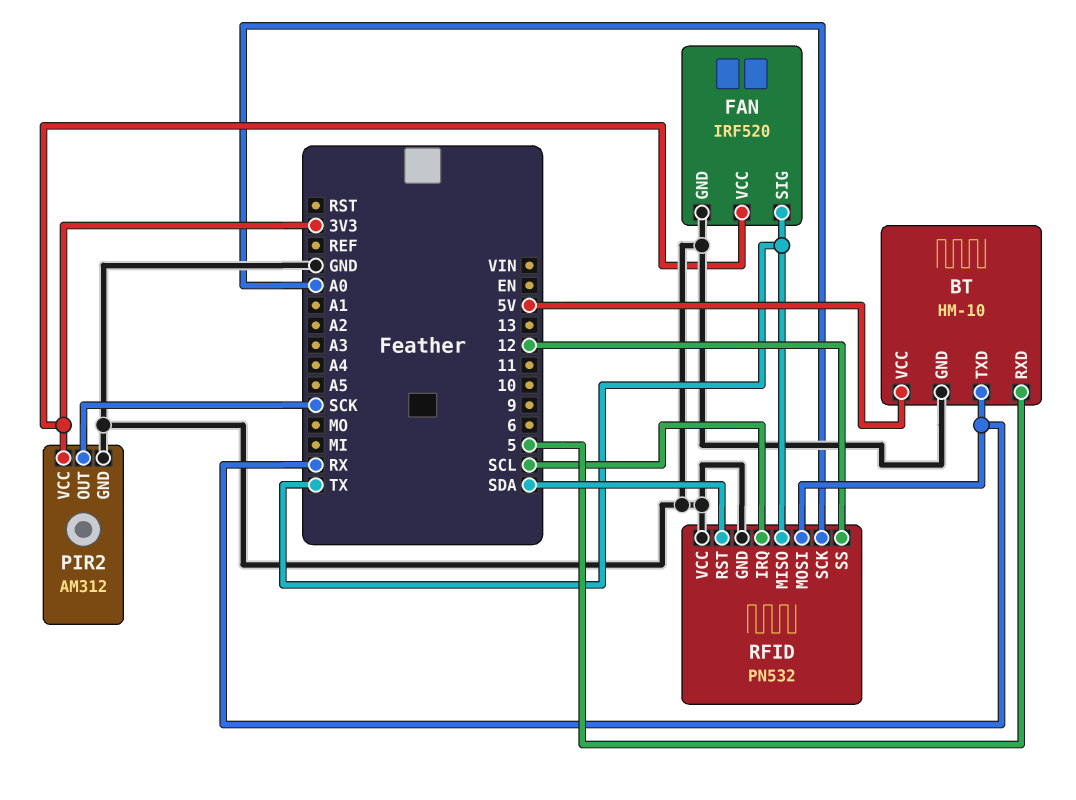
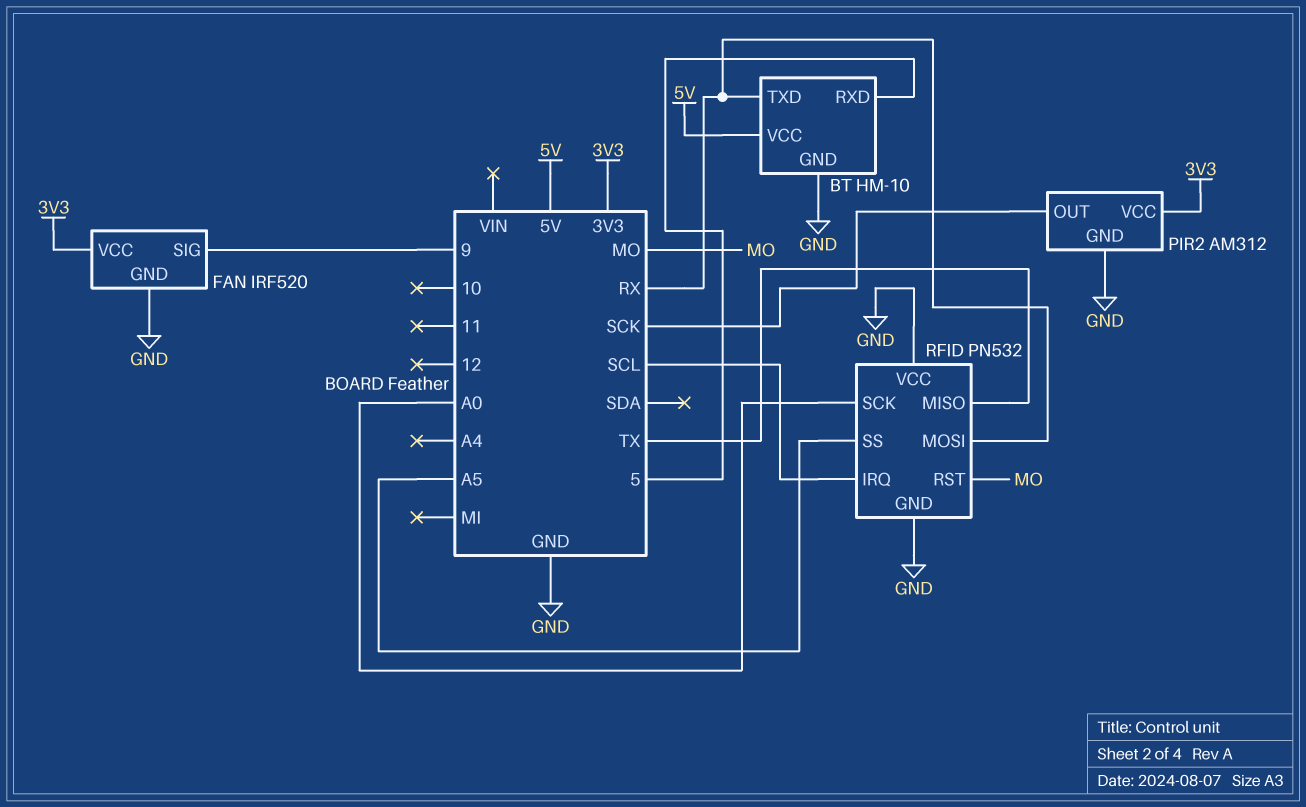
FAN pin SIG: TX -> 9
RFID pin RST: SDA -> MO
RFID pin SS: 12 -> A5

